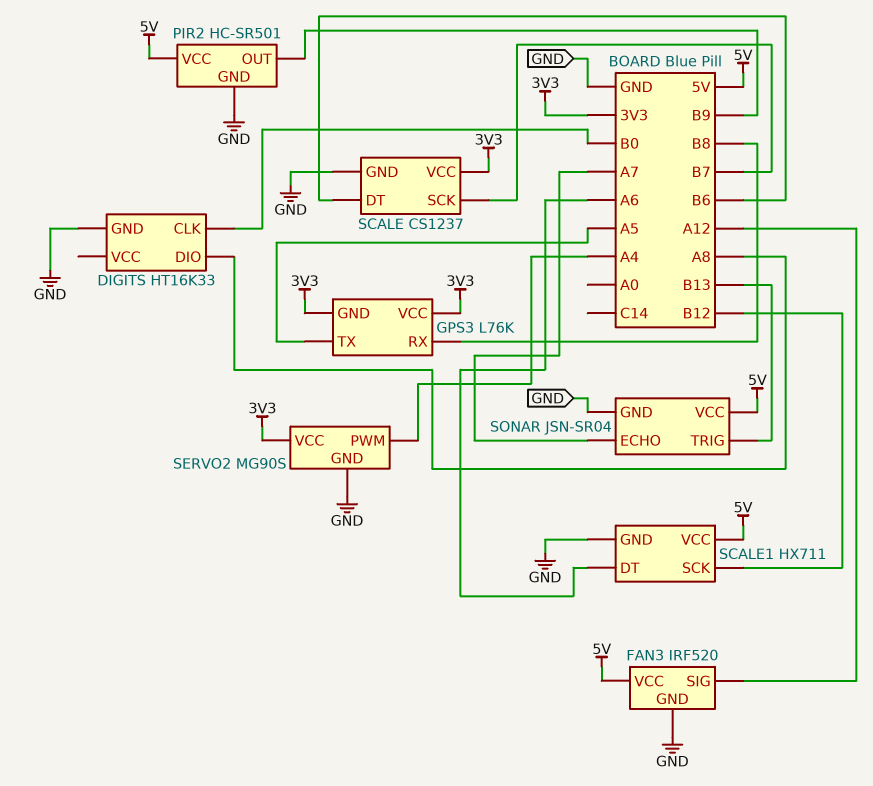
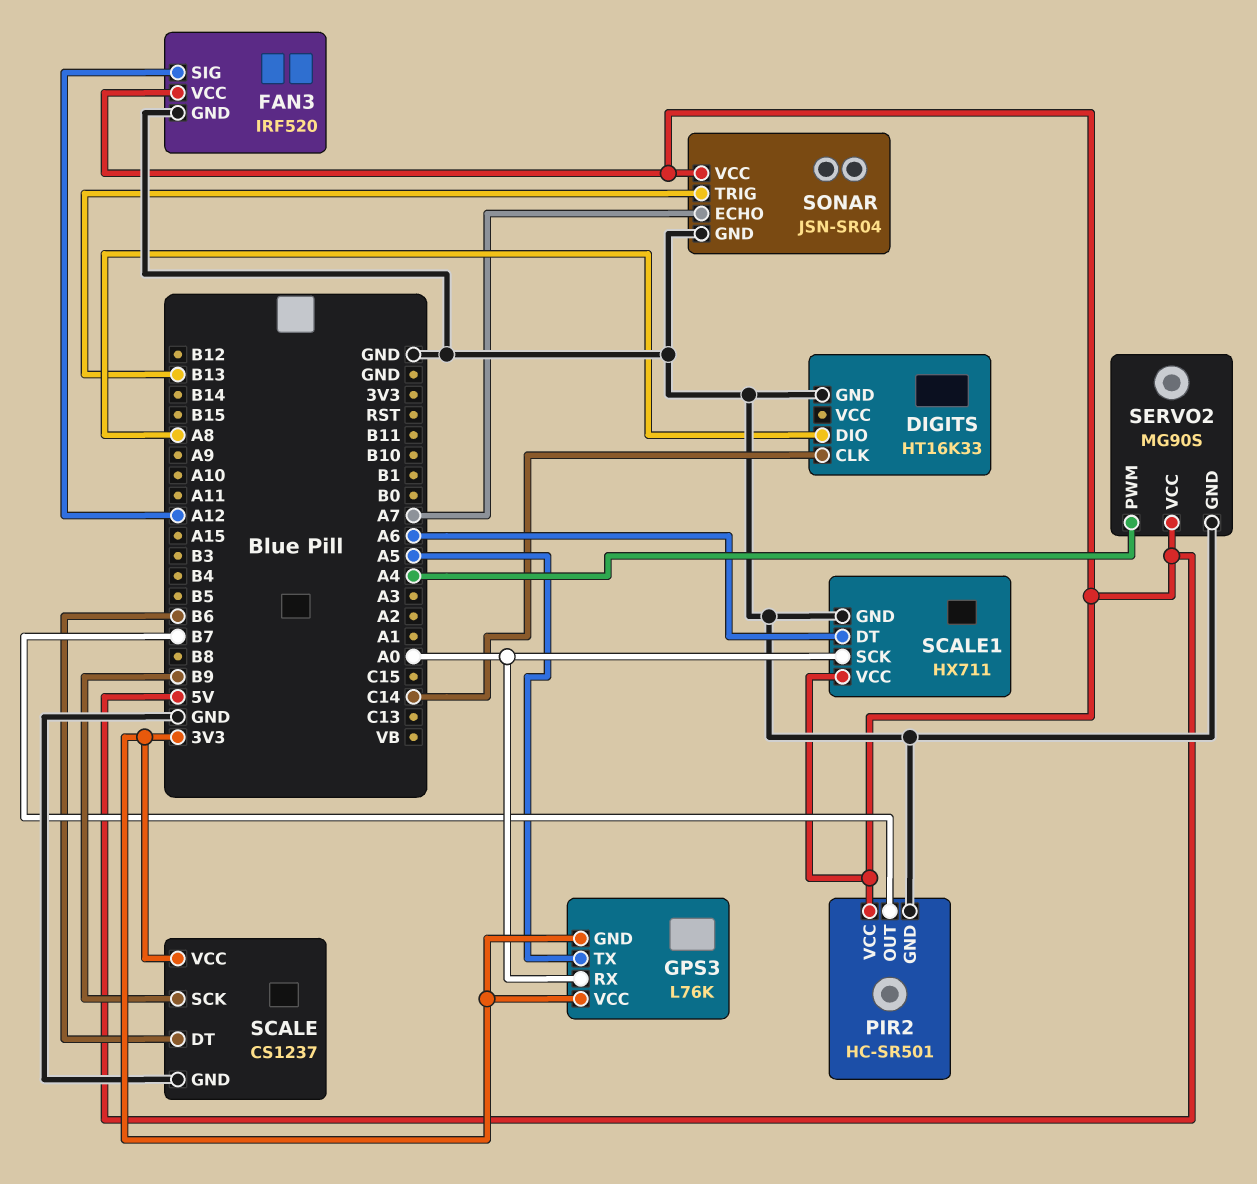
DIGITS pin CLK: B0 -> C14
GPS3 pin RX: B8 -> A0
PIR2 pin OUT: B9 -> B7
SCALE pin SCK: B7 -> B9
SCALE1 pin SCK: B12 -> A0
SERVO2 pin VCC: 3V3 -> 5V

